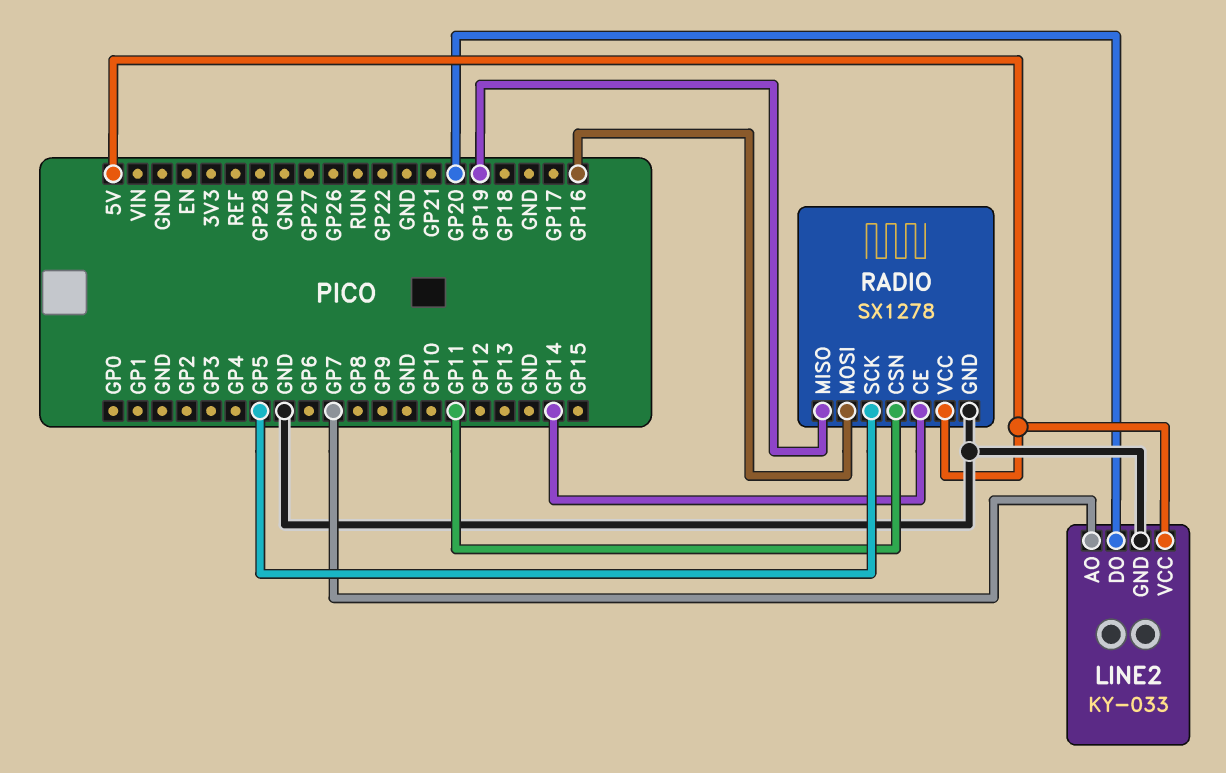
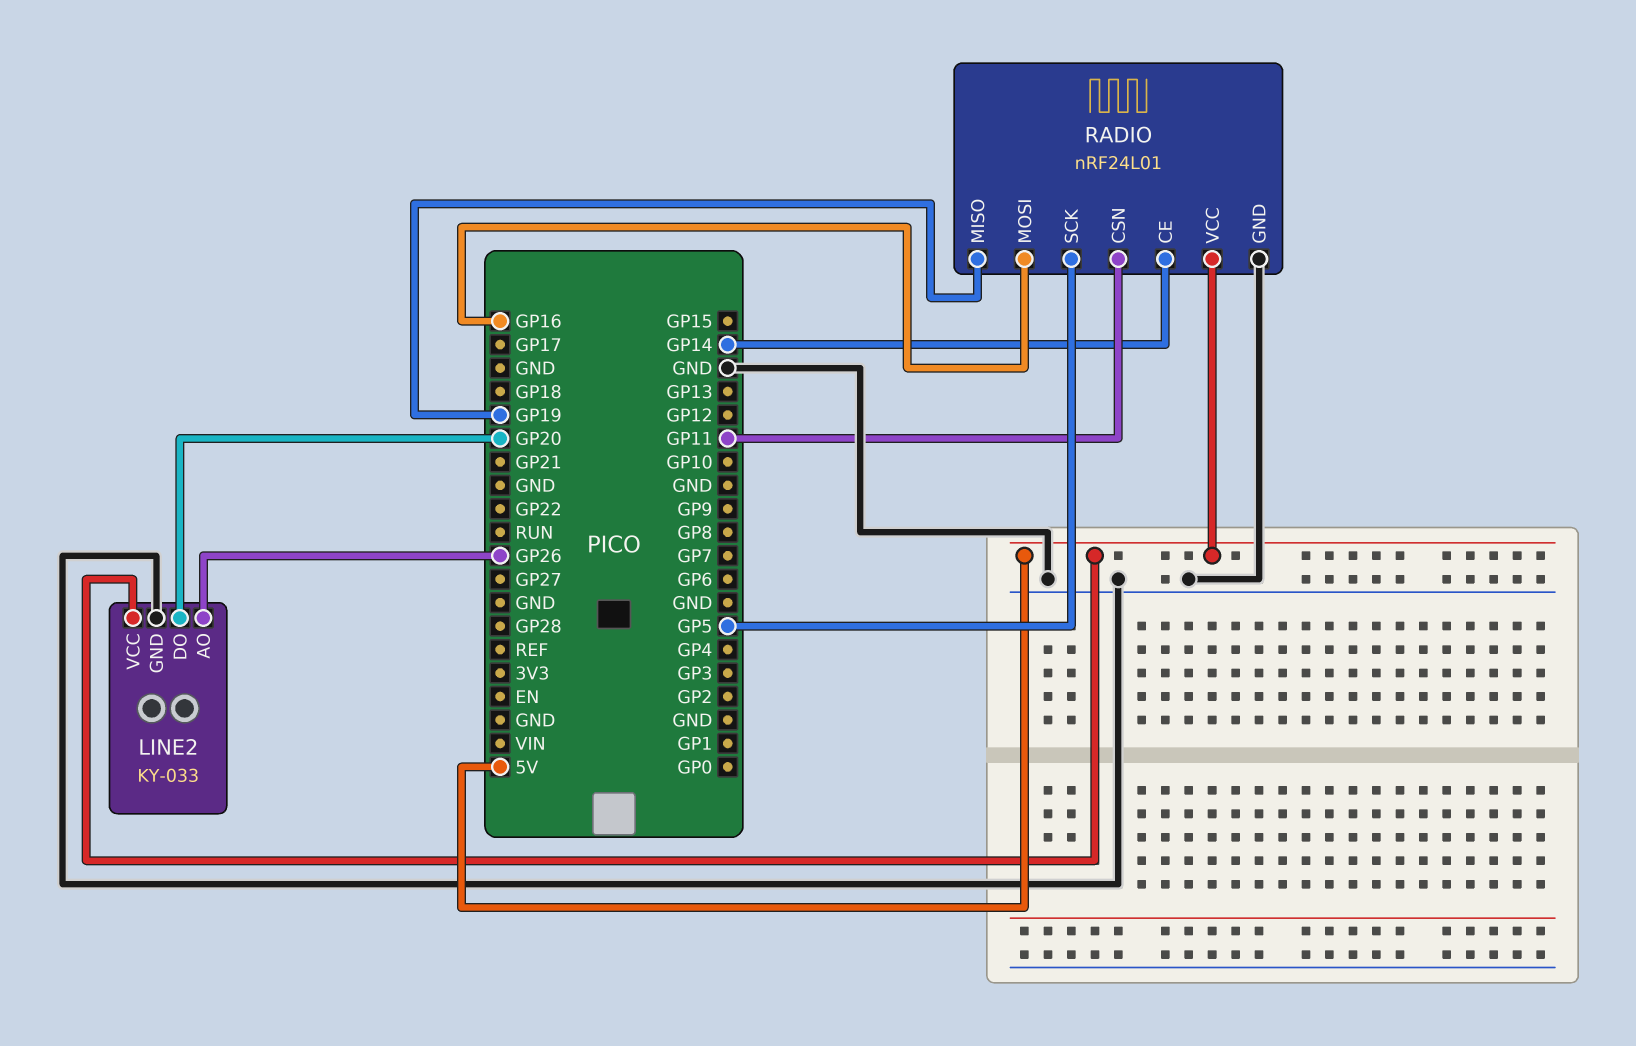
LINE2 pin AO: GP7 -> GP26
RADIO: SX1278 -> nRF24L01

